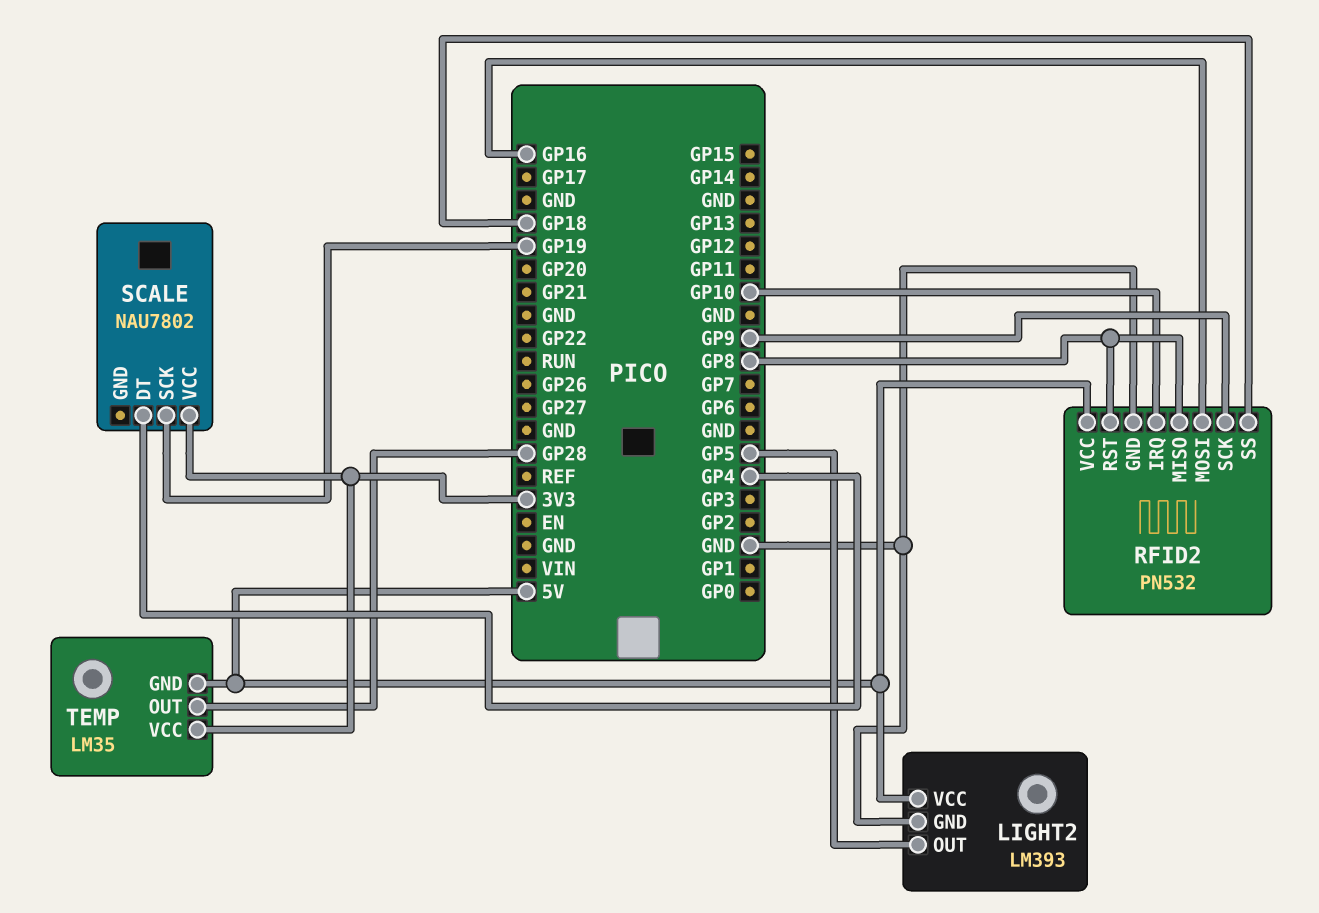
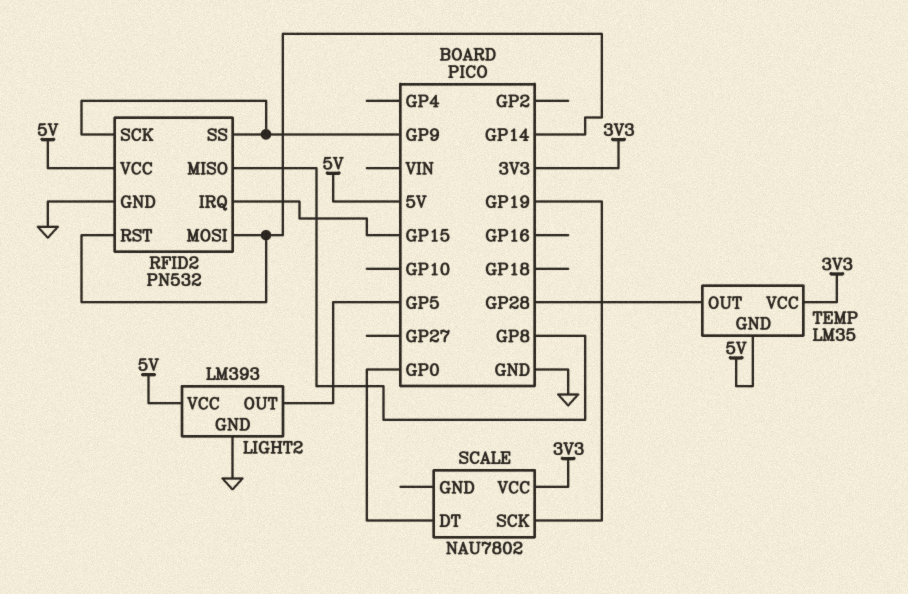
RFID2 pin IRQ: GP10 -> GP15
RFID2 pin MOSI: GP16 -> GP14
RFID2 pin RST: GP8 -> GP14
RFID2 pin SS: GP18 -> GP9
SCALE pin DT: GP4 -> GP0

